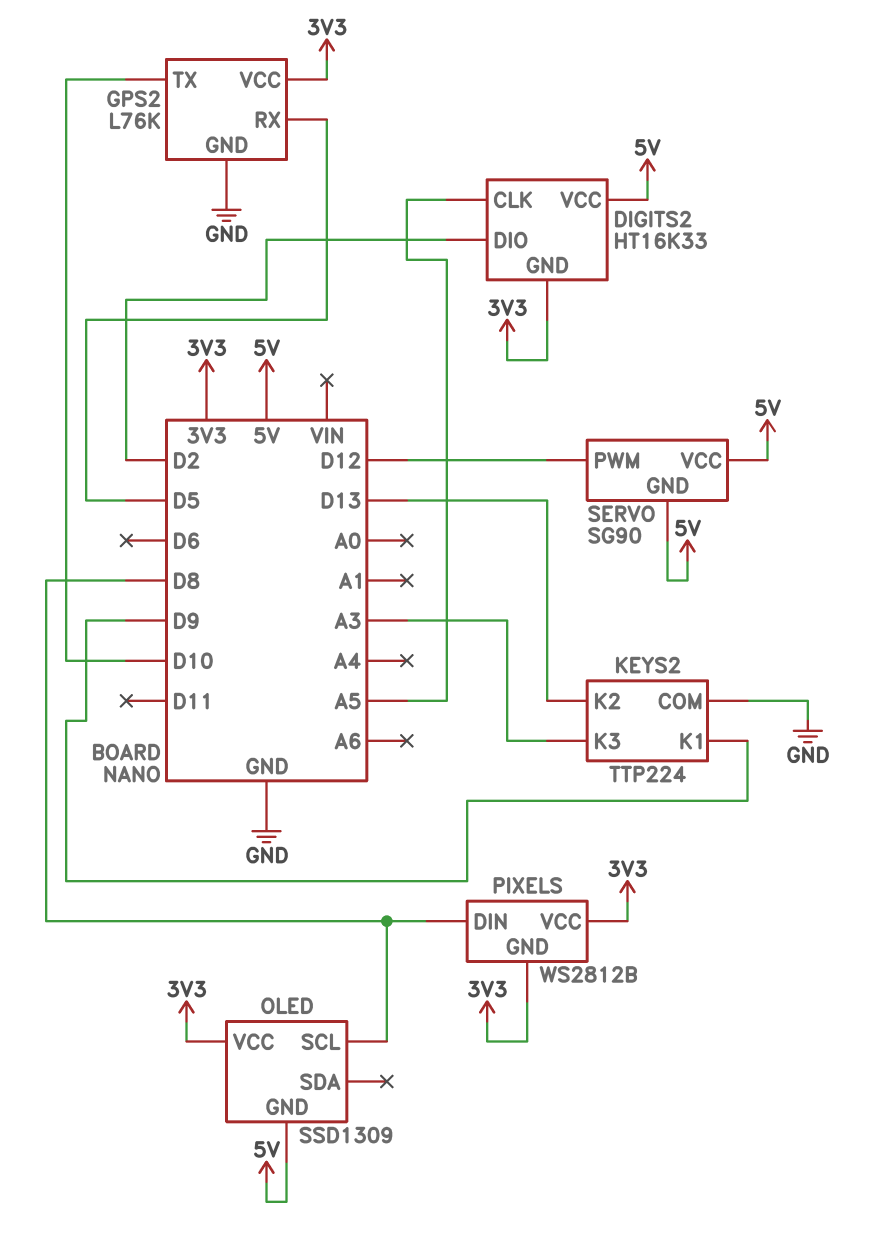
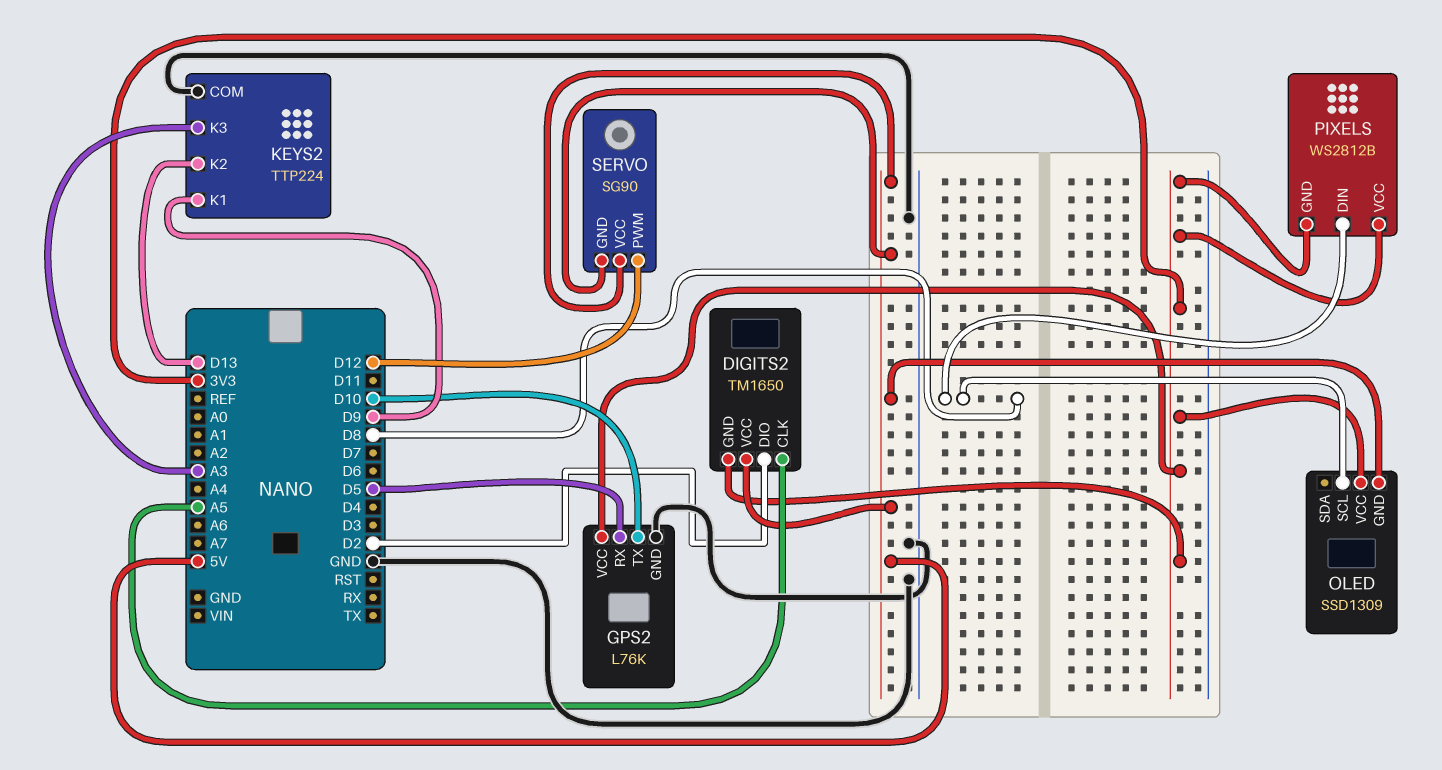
DIGITS2: HT16K33 -> TM1650

